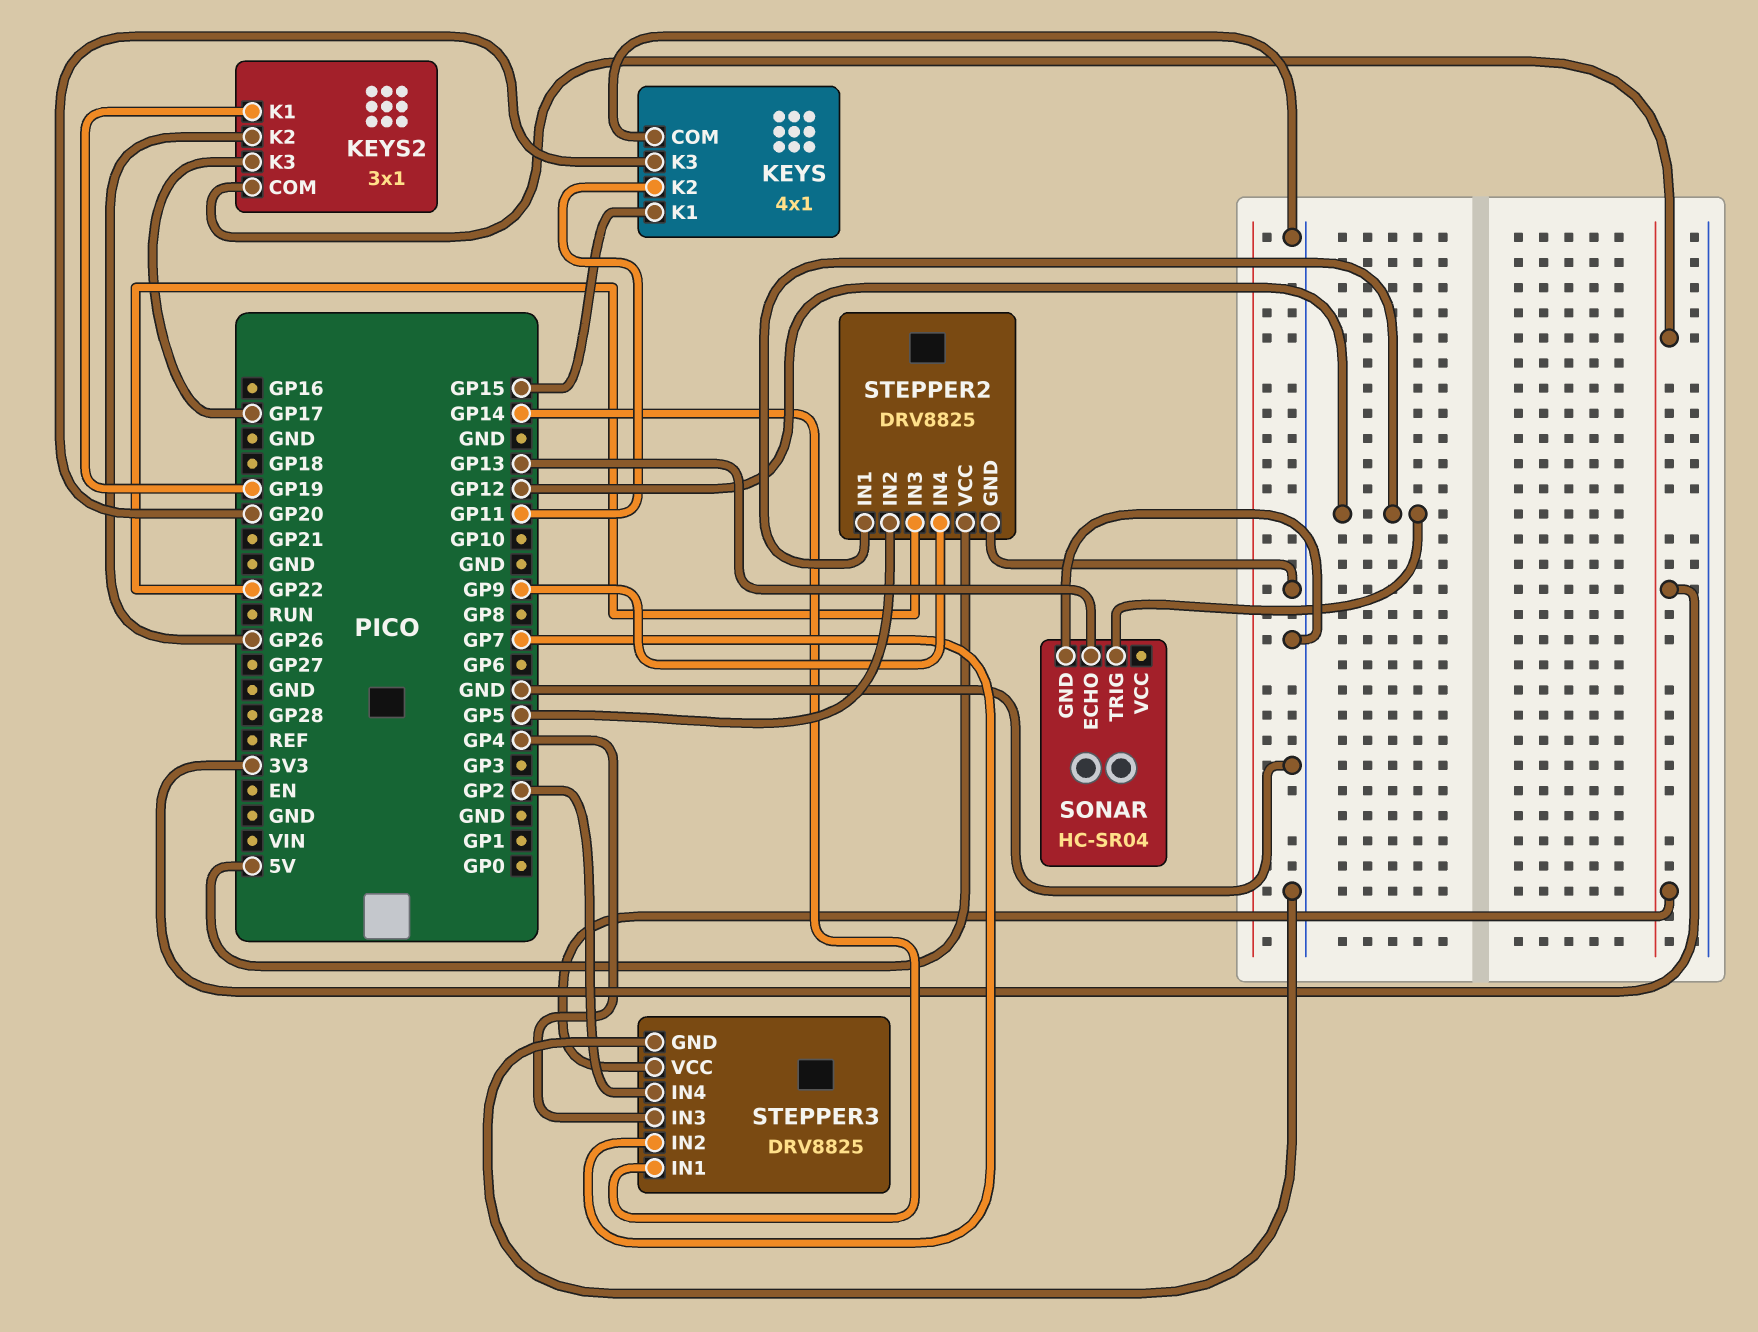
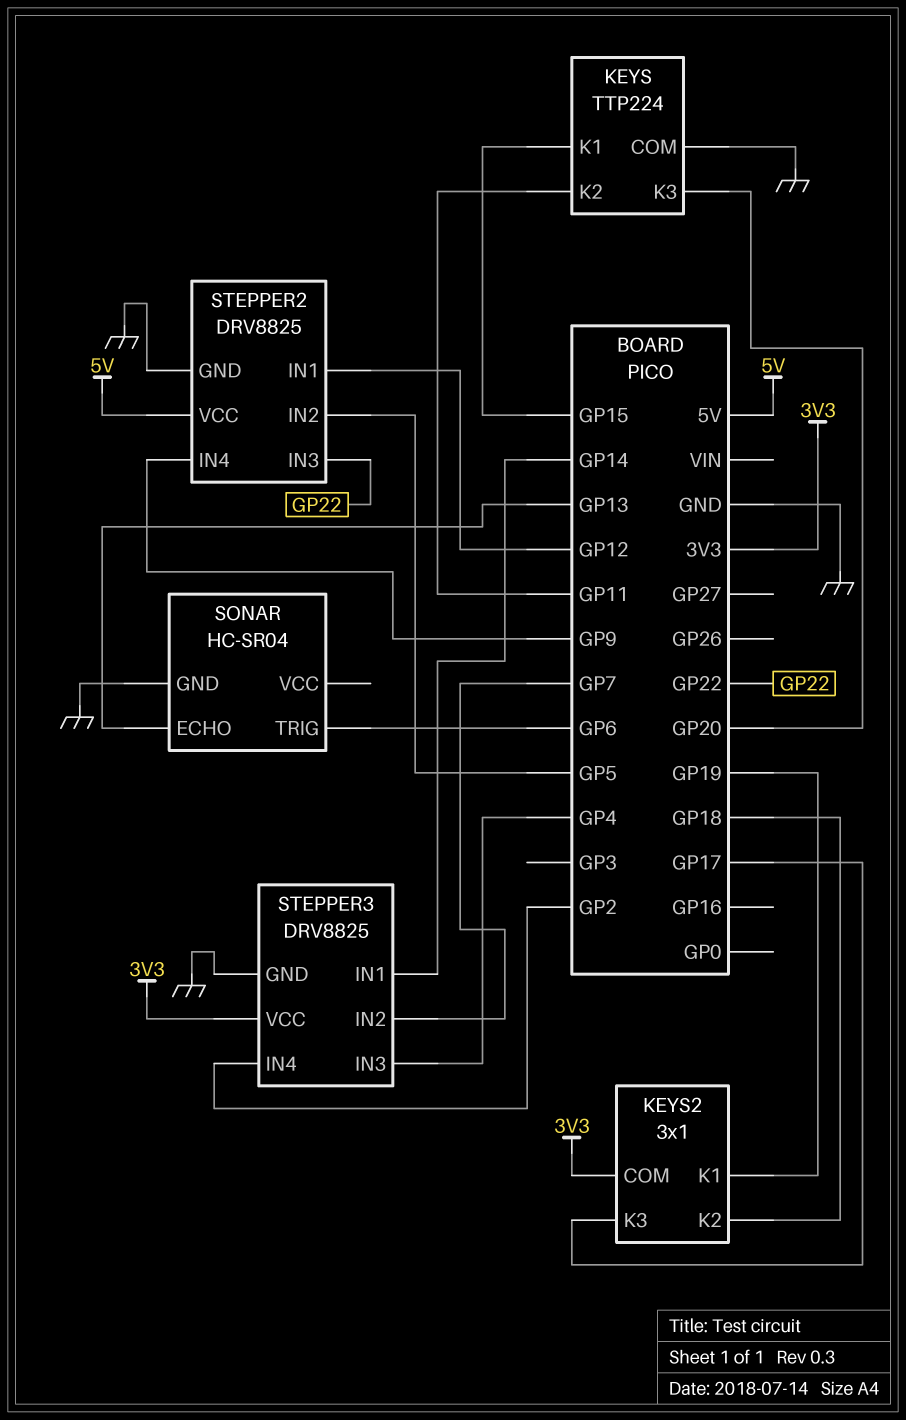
KEYS: 4x1 -> TTP224
KEYS2 pin K2: GP26 -> GP18
SONAR pin TRIG: GP12 -> GP6

